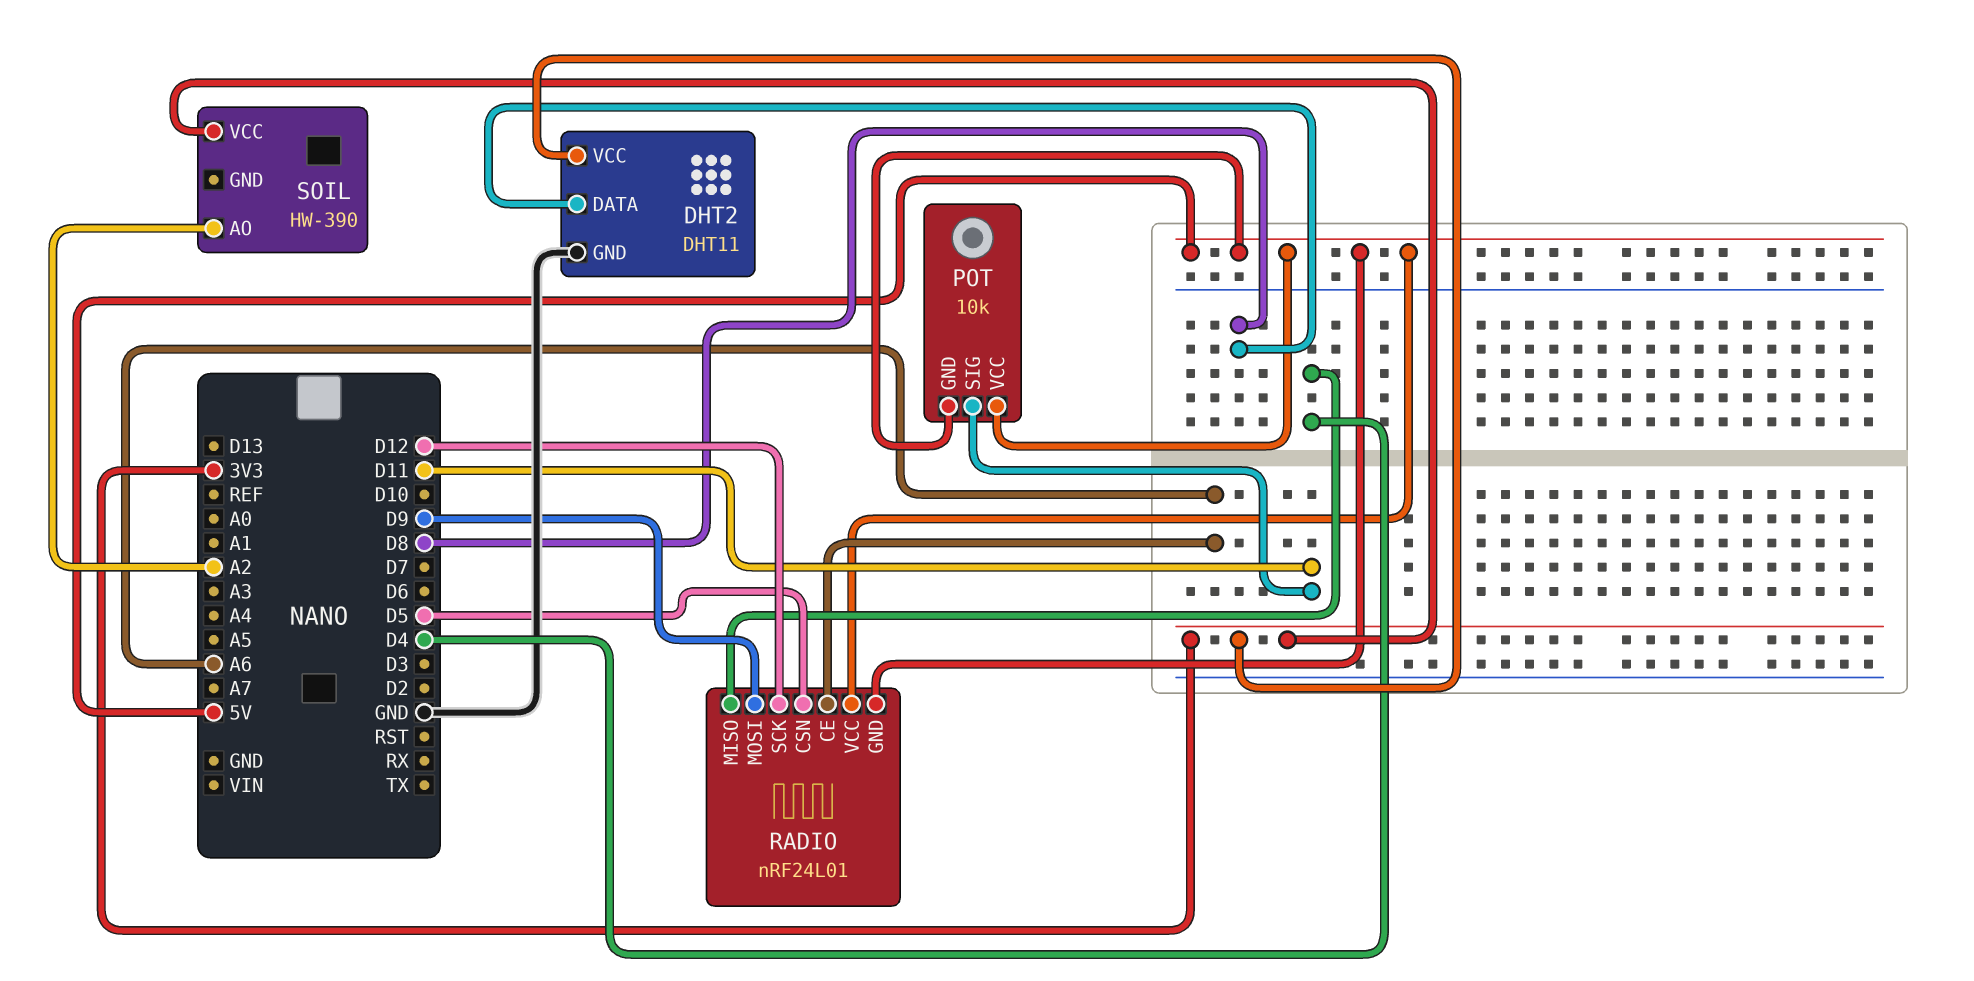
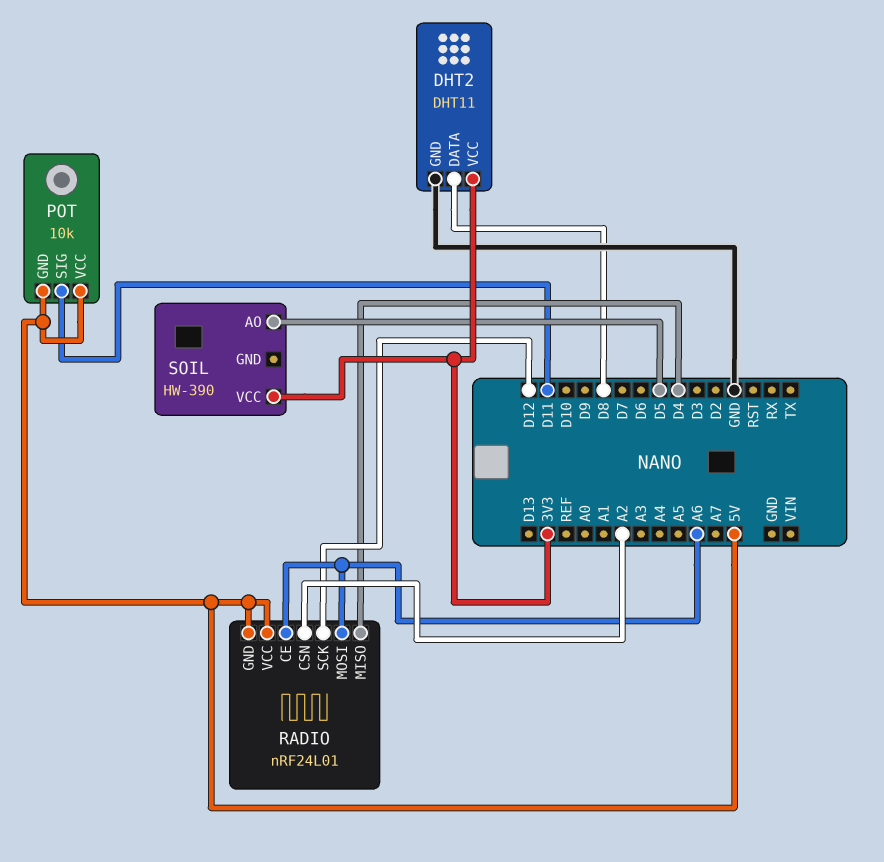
RADIO pin CSN: D5 -> A2
RADIO pin MOSI: D9 -> A6
SOIL pin AO: A2 -> D5

